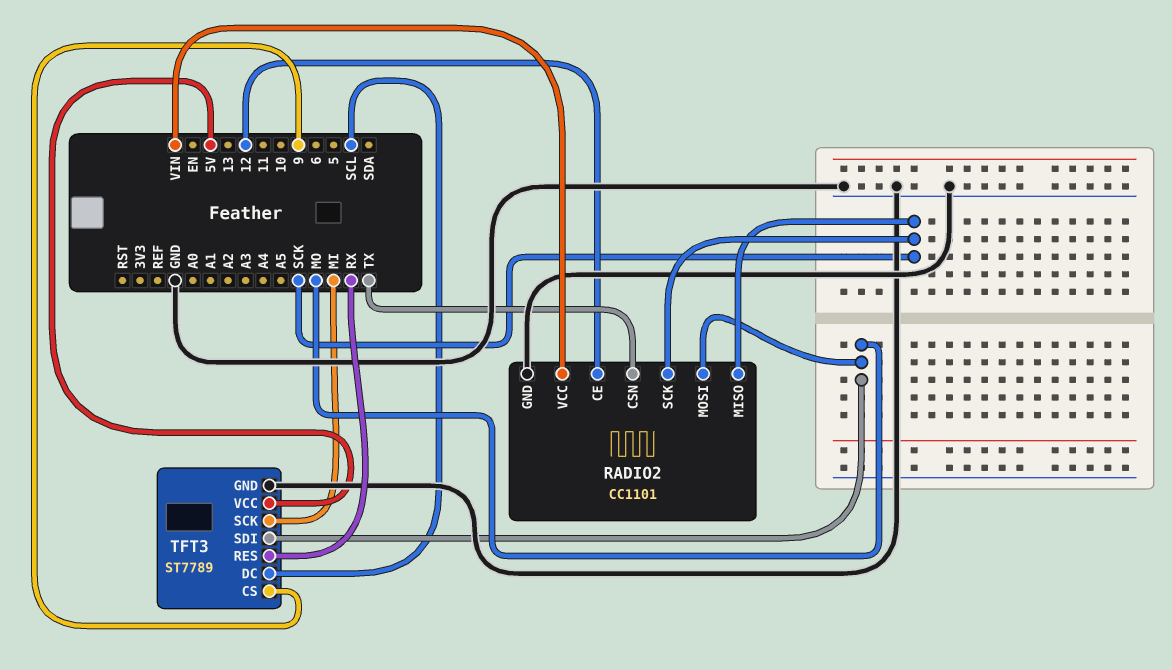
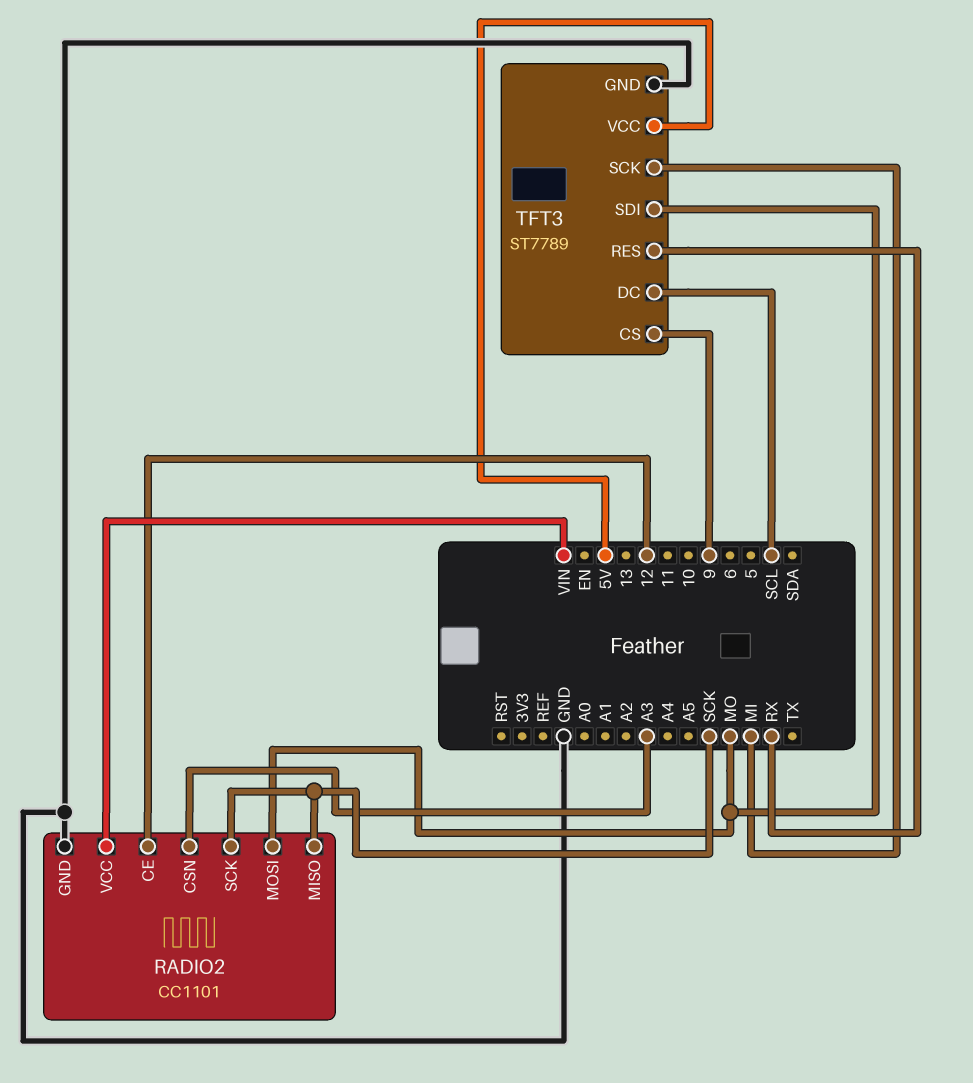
RADIO2 pin CSN: TX -> A3

